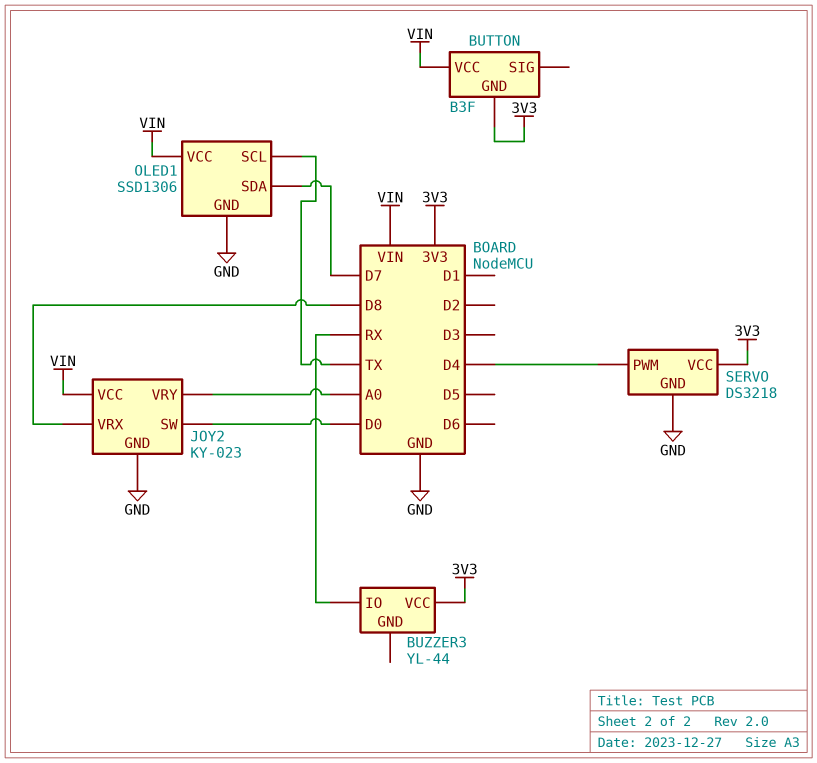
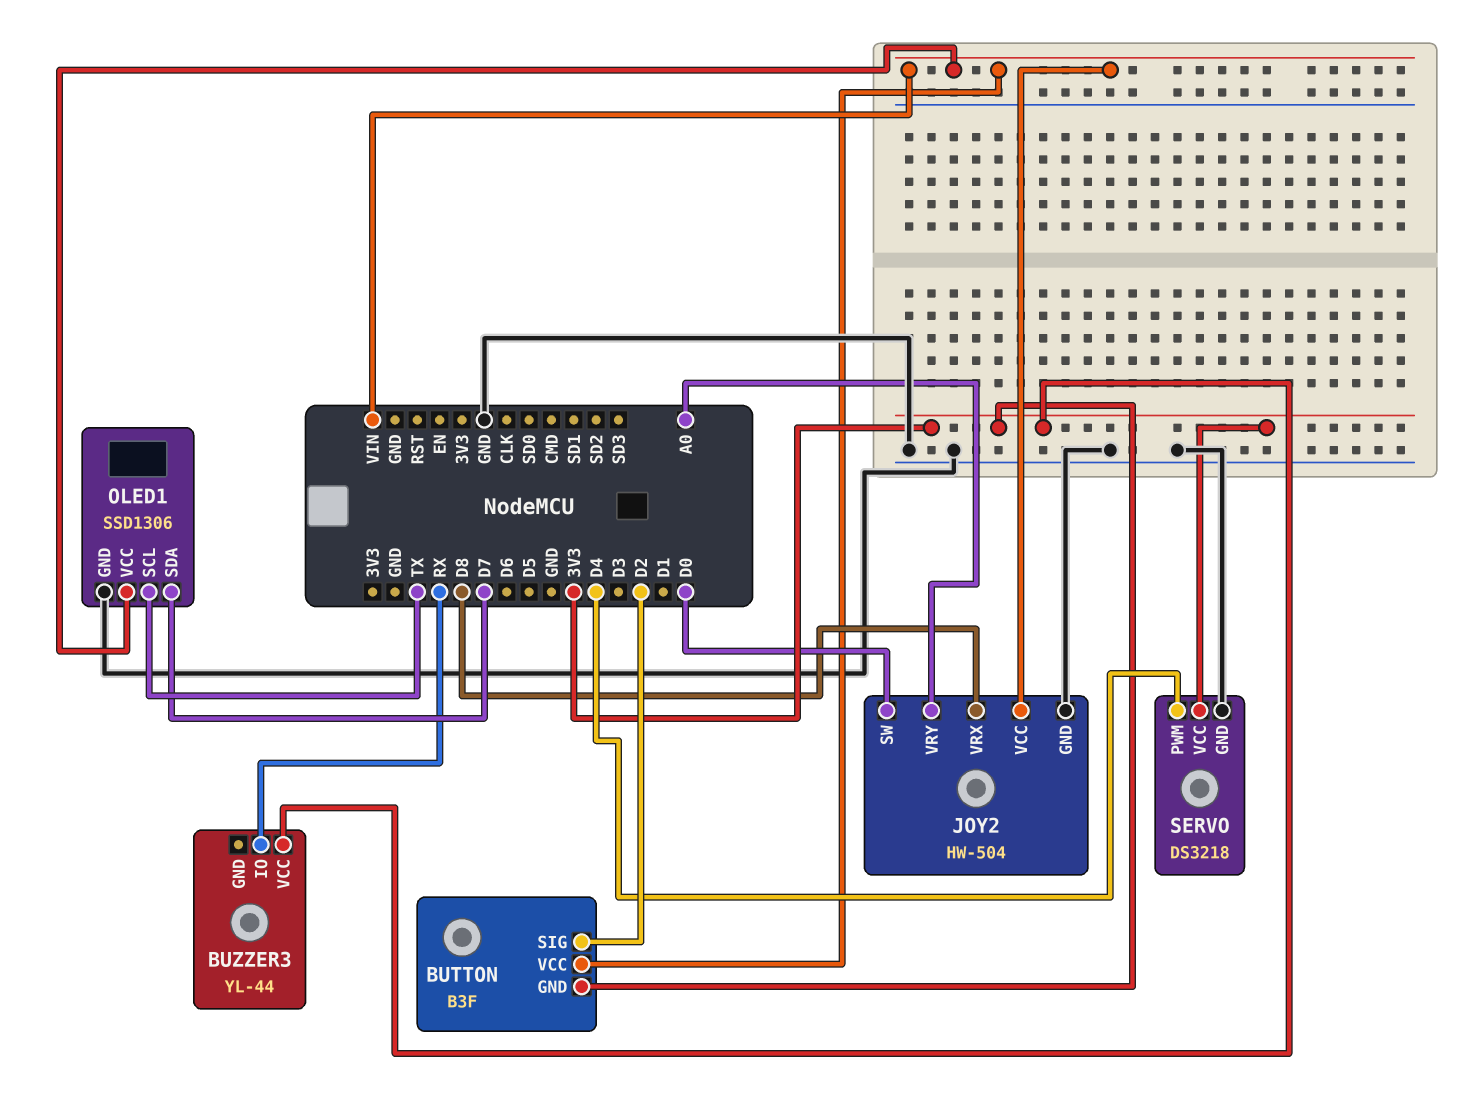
BUTTON pin SIG: none -> D2
JOY2: KY-023 -> HW-504

